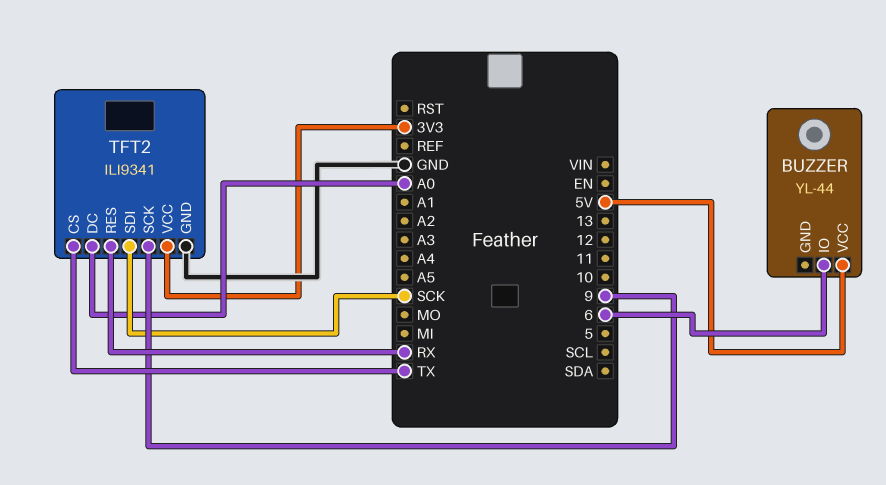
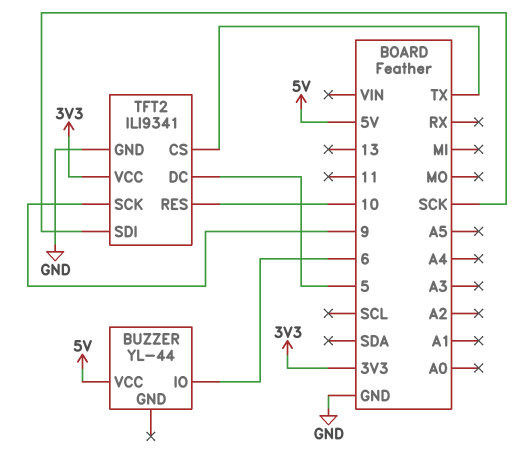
TFT2 pin DC: A0 -> 5
TFT2 pin RES: RX -> 10

